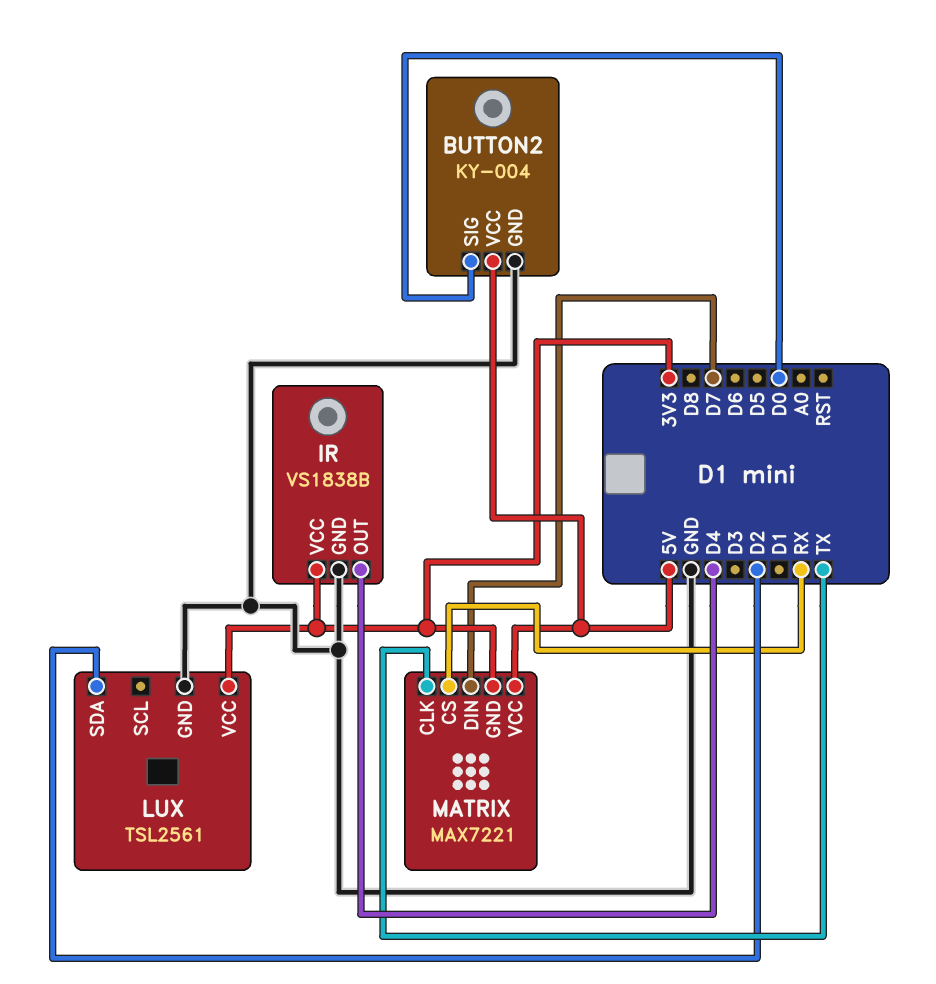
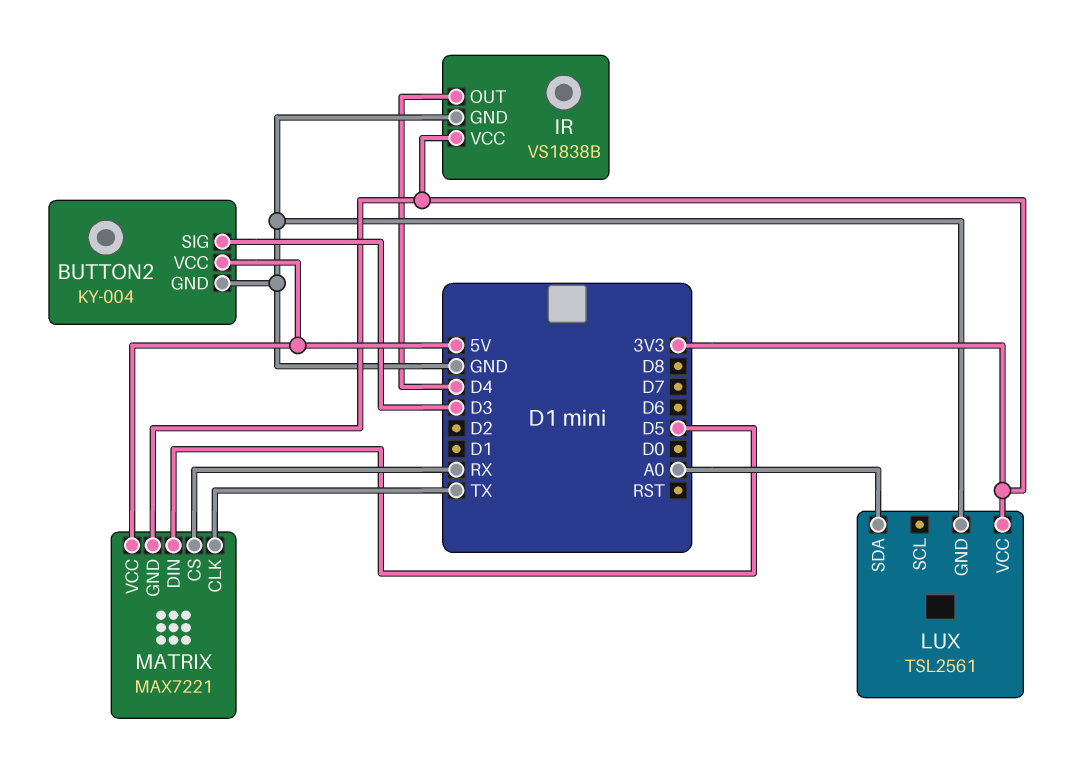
BUTTON2 pin SIG: D0 -> D3
LUX pin SDA: D2 -> A0
MATRIX pin DIN: D7 -> D5

